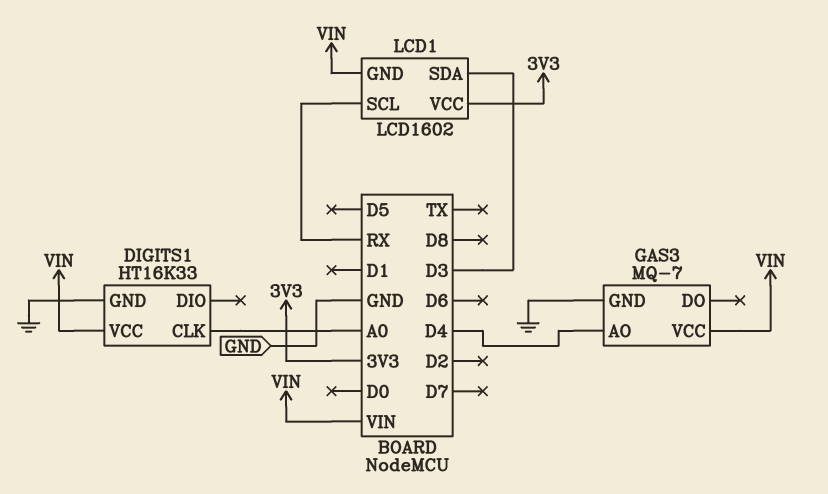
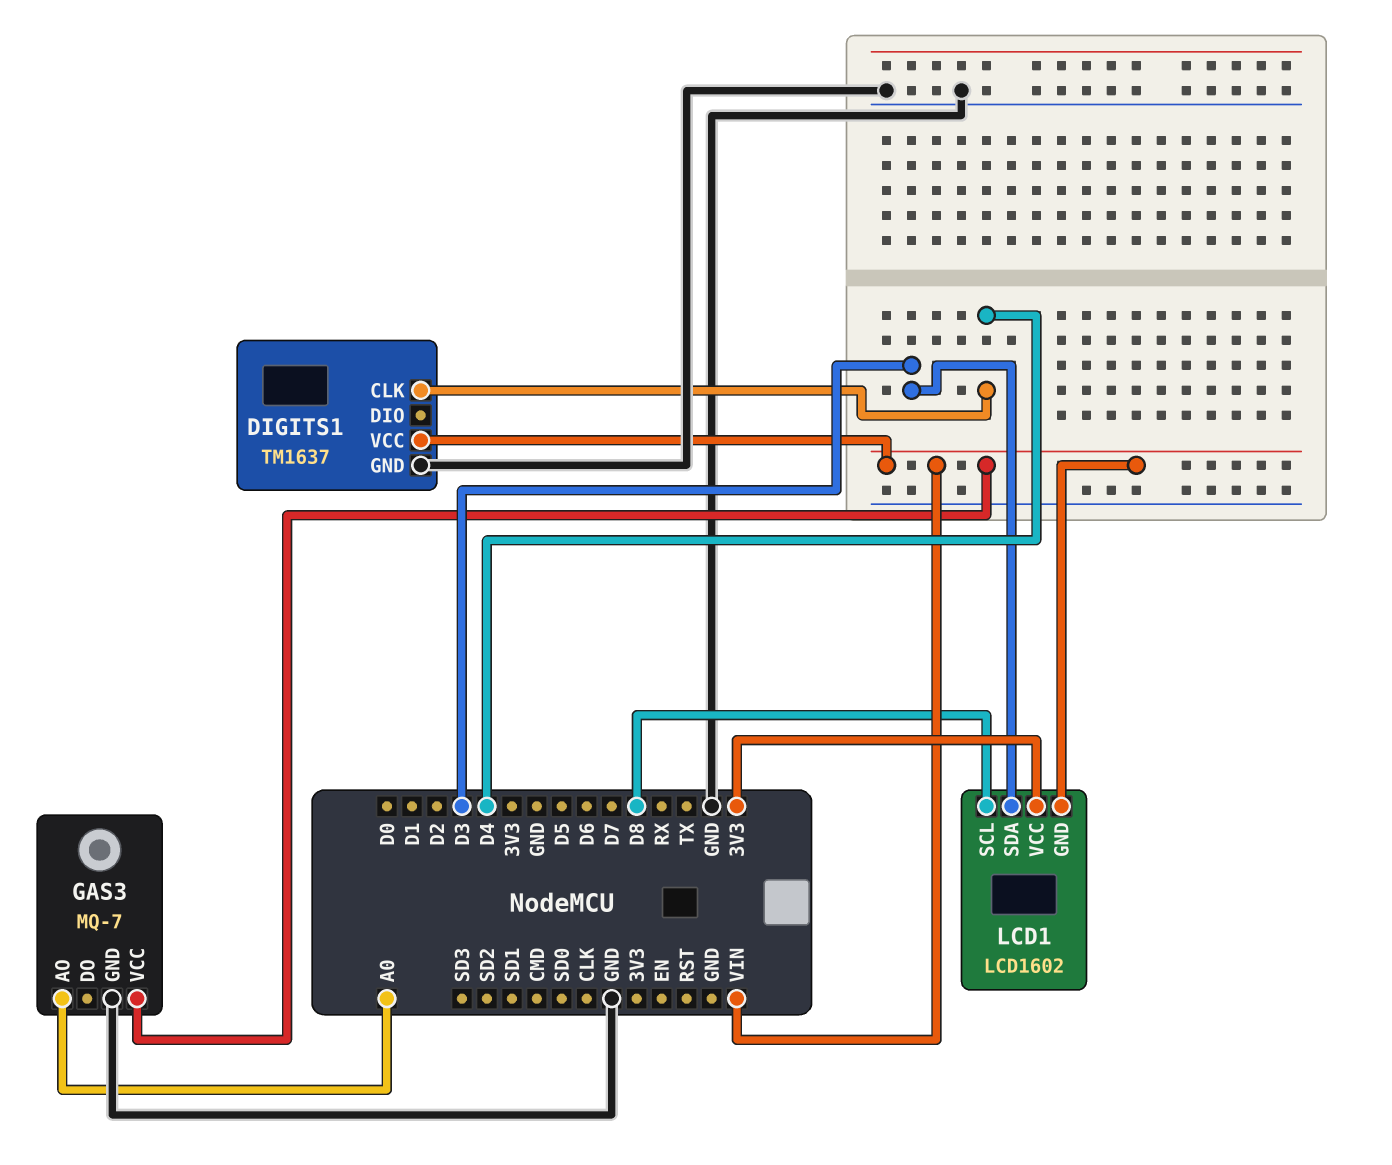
DIGITS1: HT16K33 -> TM1637
DIGITS1 pin CLK: A0 -> D4
GAS3 pin AO: D4 -> A0
LCD1 pin SCL: RX -> D8

